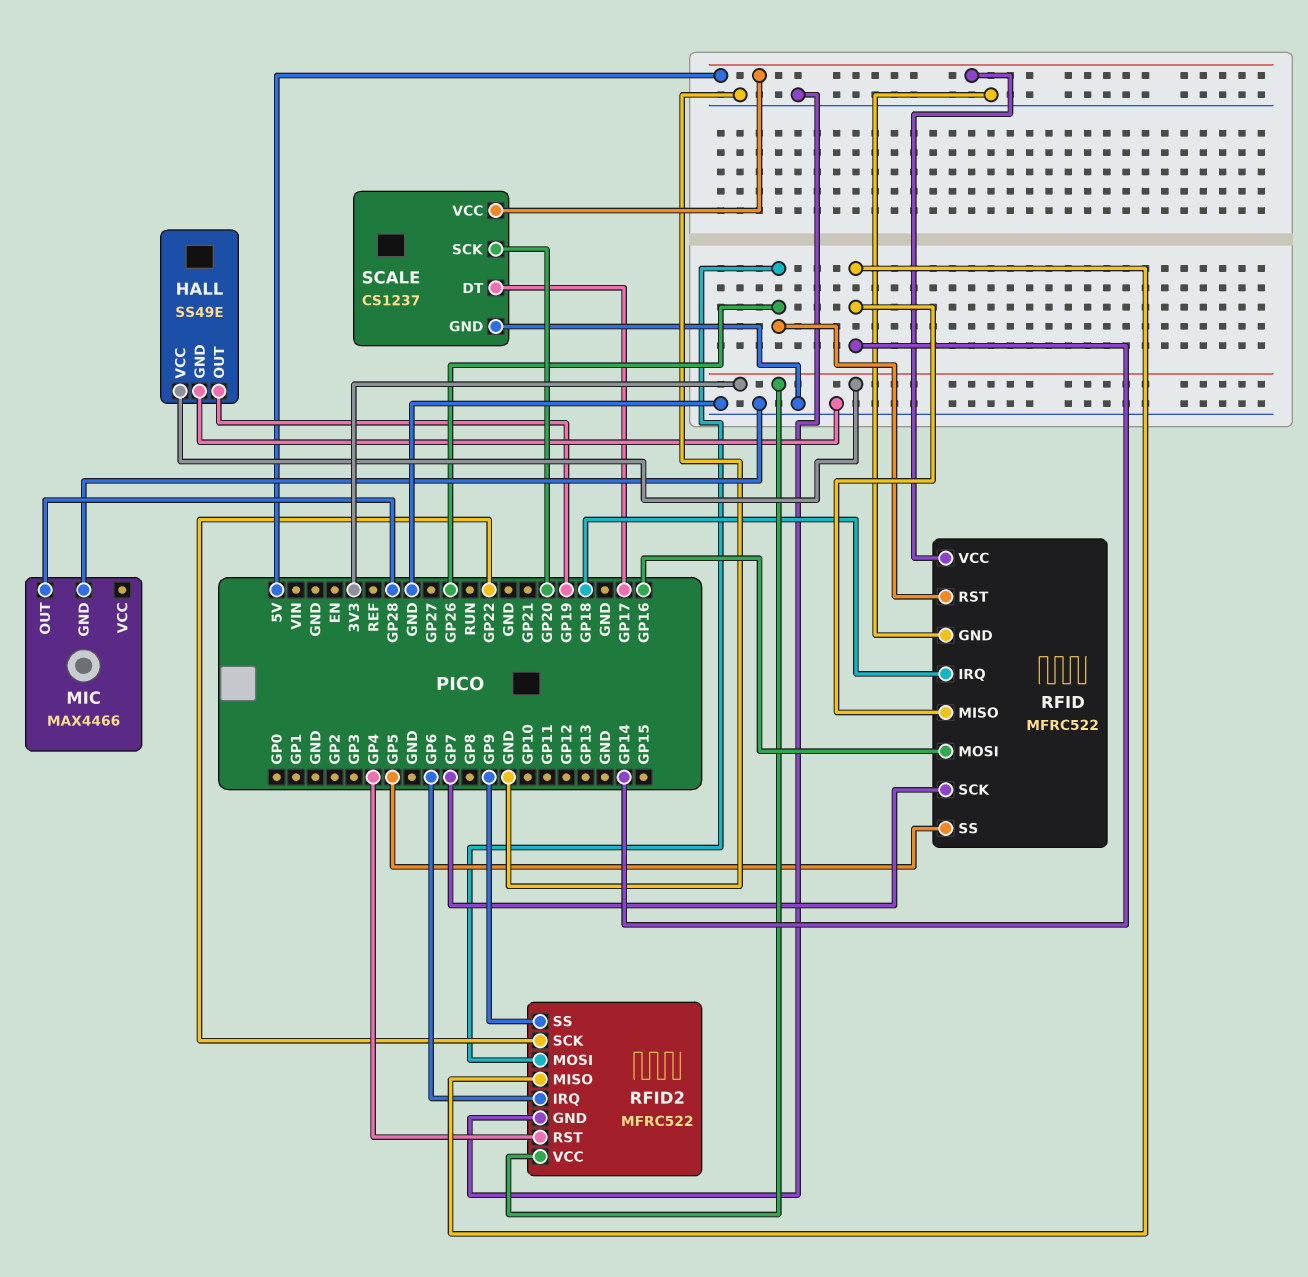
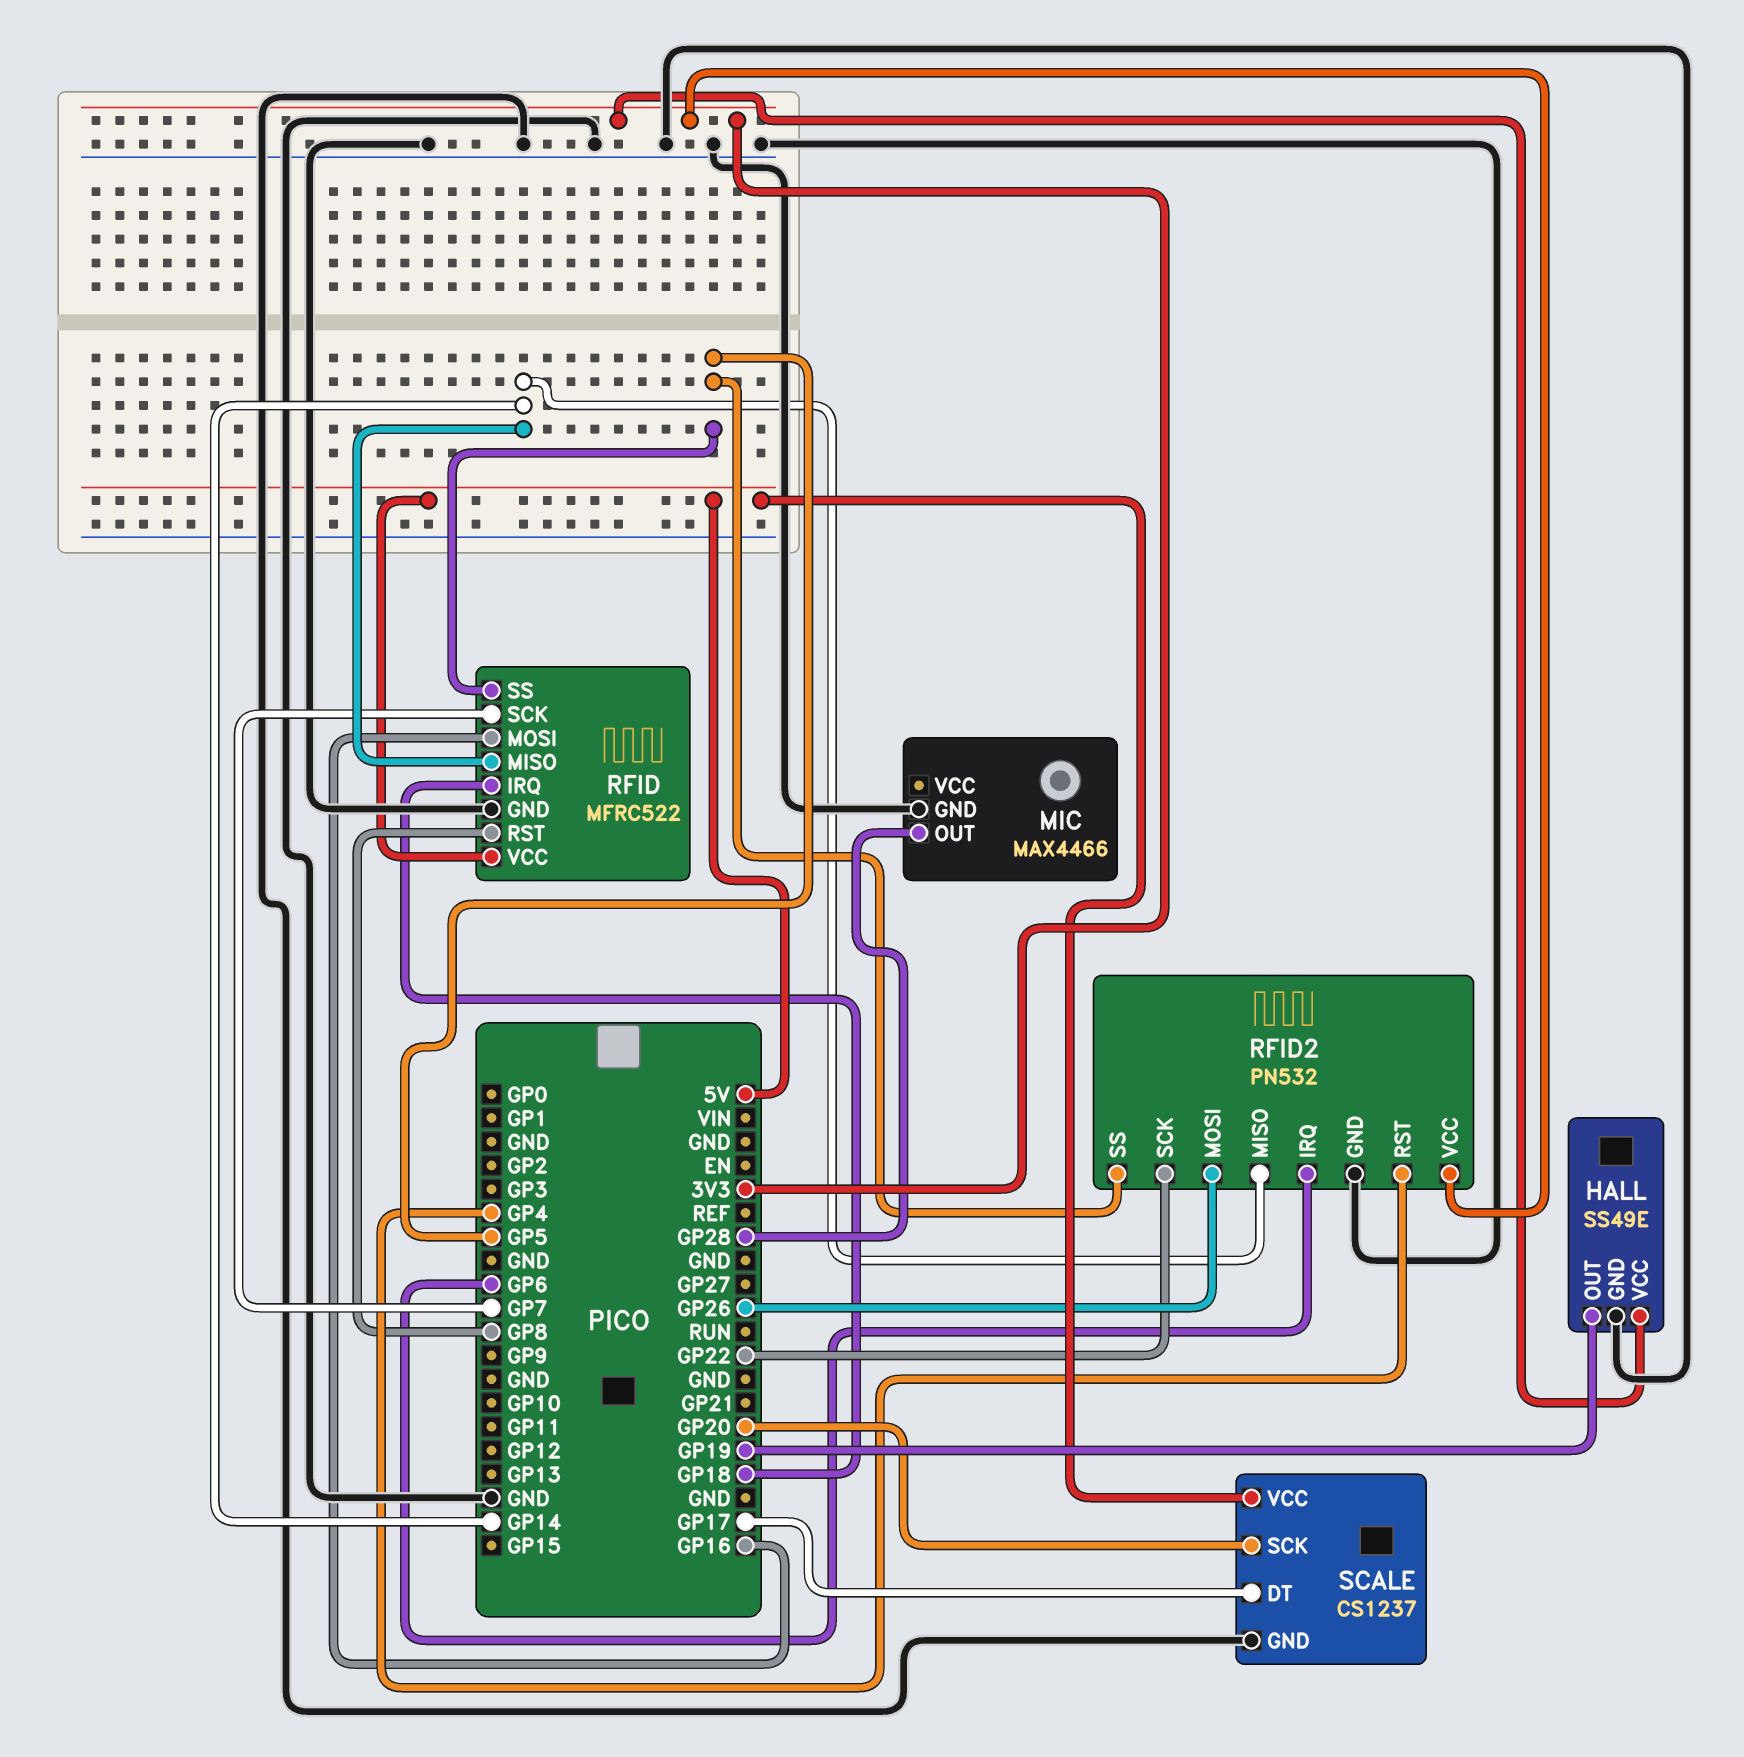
RFID pin RST: GP26 -> GP8
RFID2: MFRC522 -> PN532
RFID2 pin SS: GP9 -> GP5

